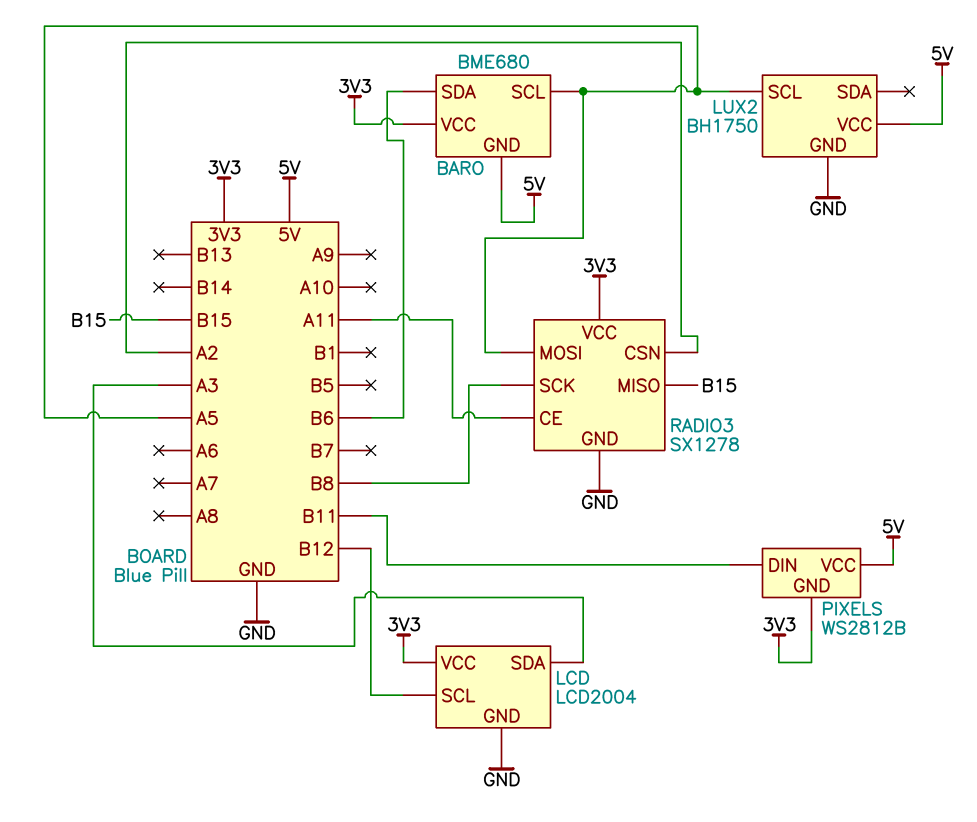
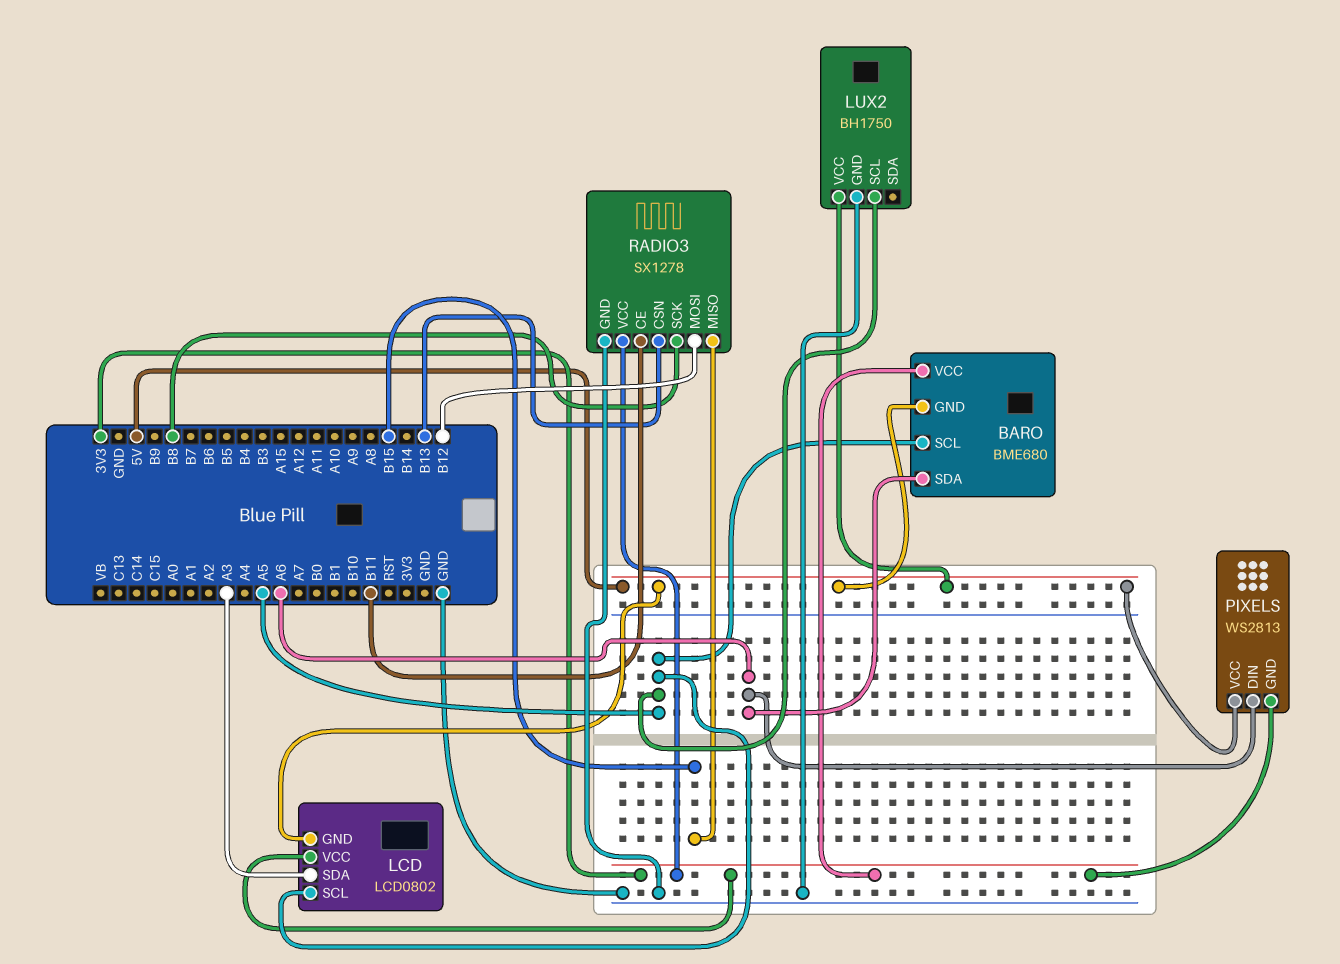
BARO pin SDA: B6 -> A6
LCD: LCD2004 -> LCD0802
LCD pin GND: GND -> 5V
LCD pin SCL: B12 -> A5
PIXELS: WS2812B -> WS2813
PIXELS pin DIN: B11 -> A6
RADIO3 pin CE: A11 -> B11
RADIO3 pin CSN: A2 -> B13
RADIO3 pin MOSI: A5 -> B12

